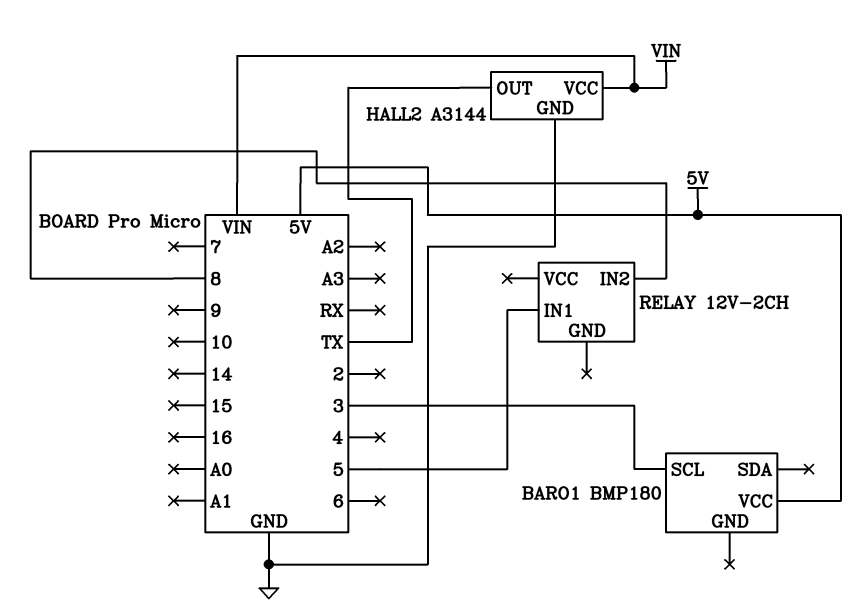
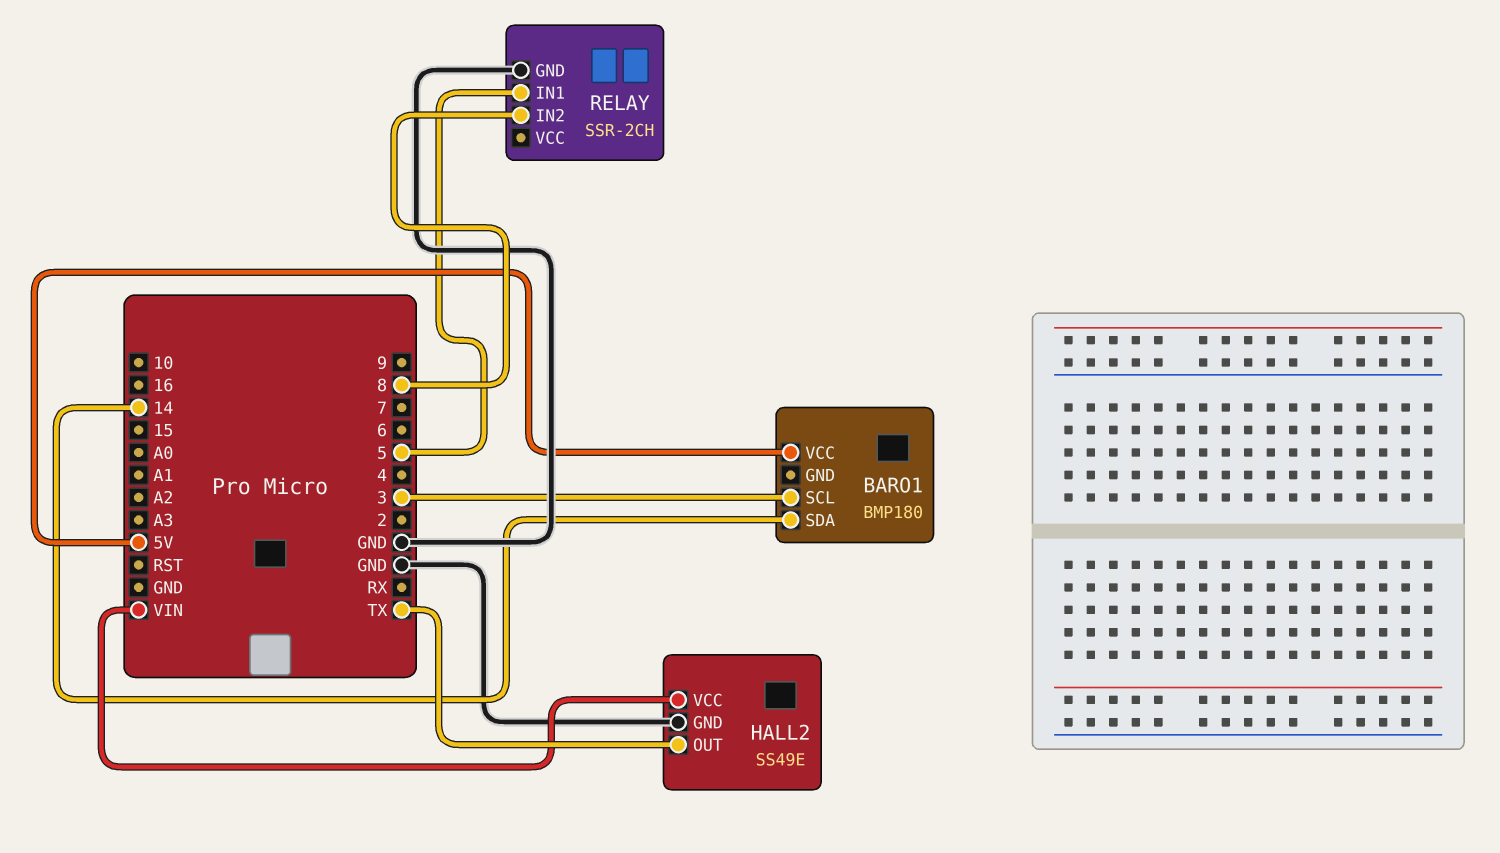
BARO1 pin SDA: none -> 14
HALL2: A3144 -> SS49E
RELAY: 12V-2CH -> SSR-2CH
RELAY pin GND: none -> GND

